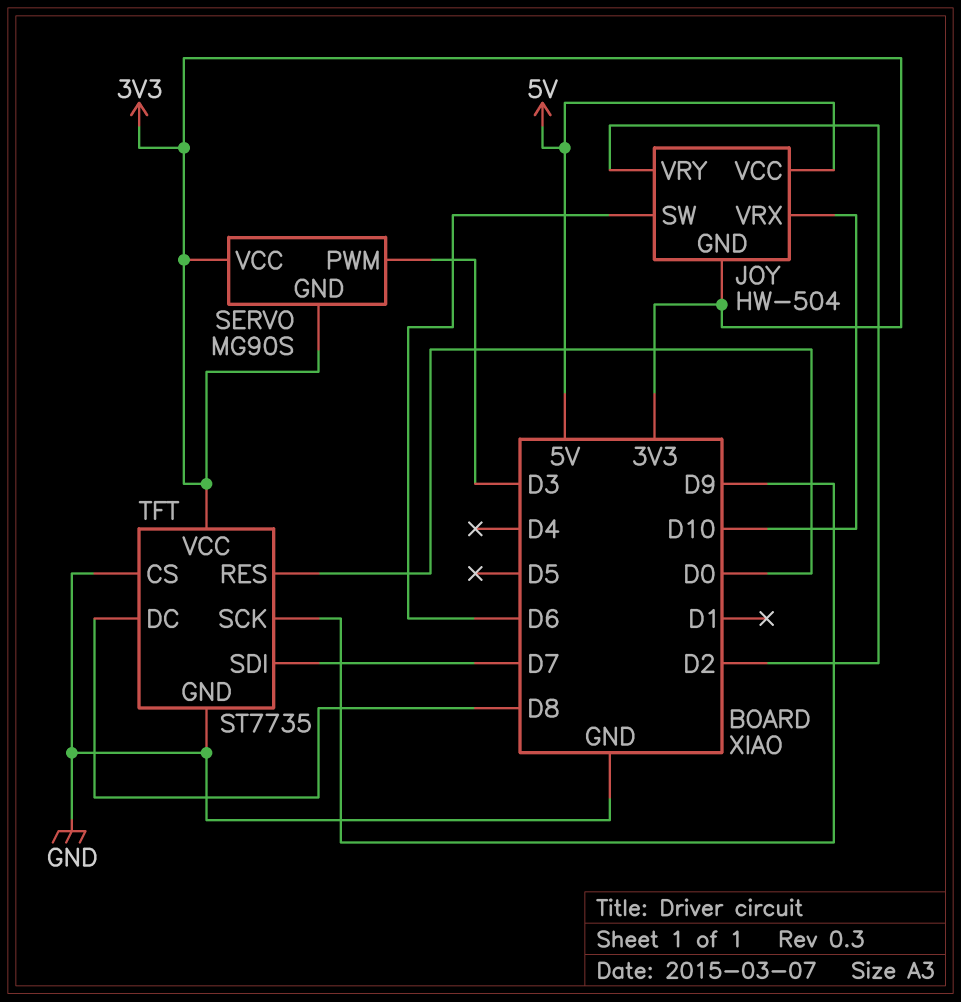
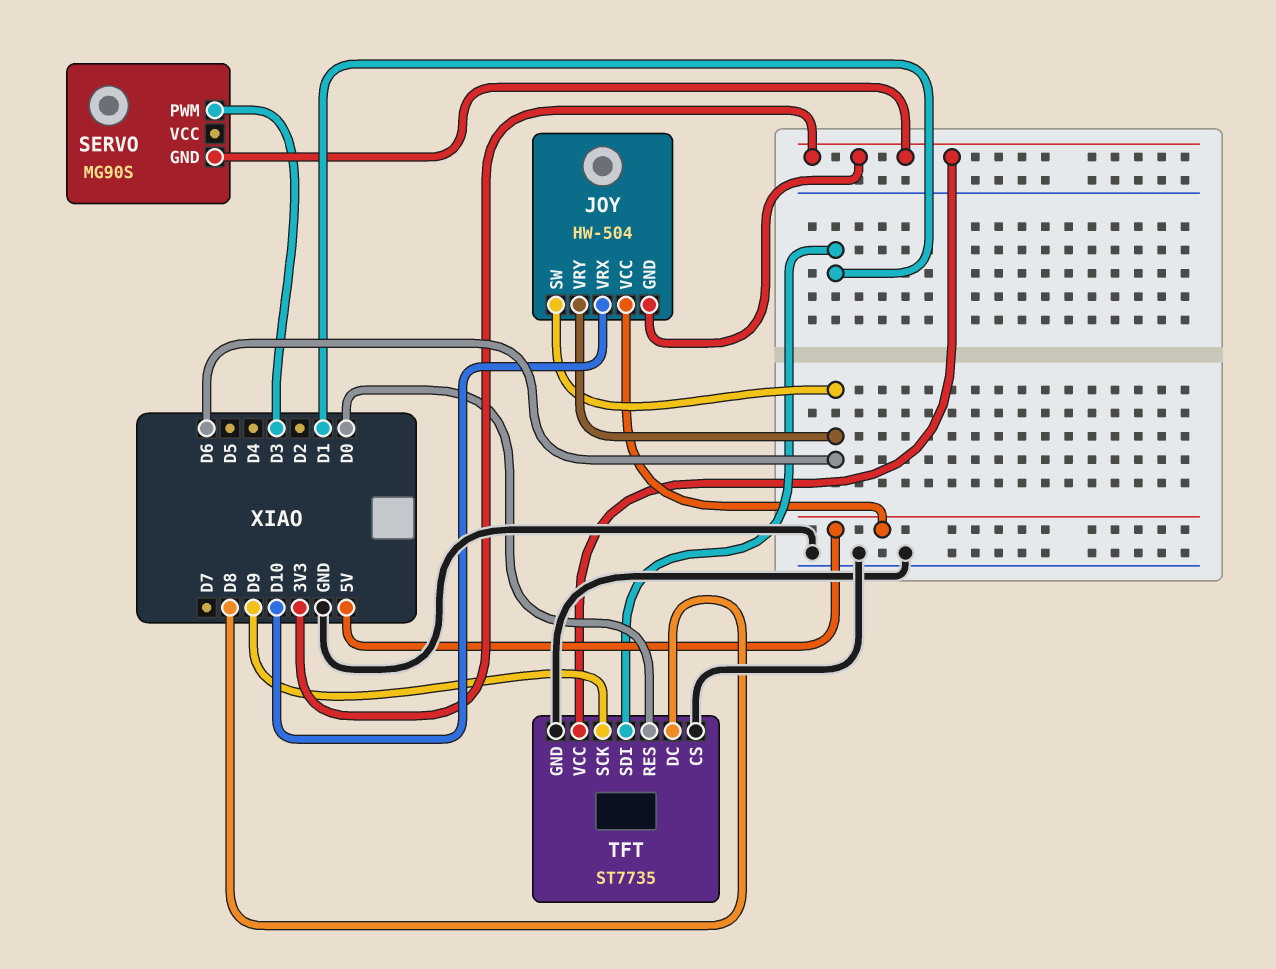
JOY pin VRY: D2 -> D6
SERVO pin VCC: 3V3 -> none
TFT pin SDI: D7 -> D1

